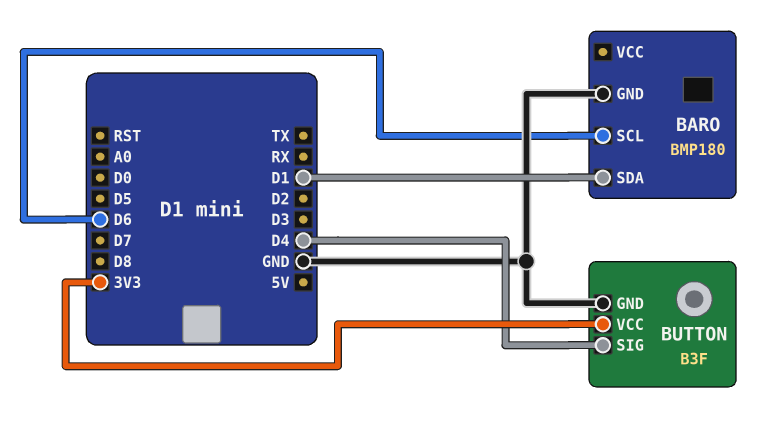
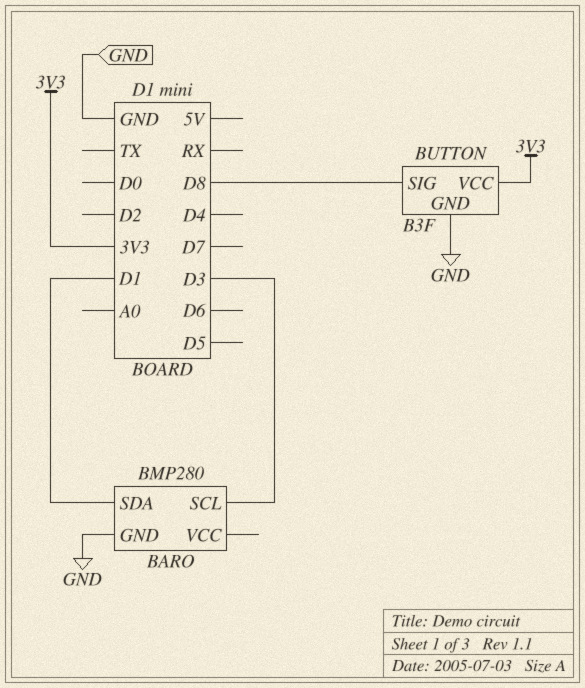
BARO: BMP180 -> BMP280
BARO pin SCL: D6 -> D3
BUTTON pin SIG: D4 -> D8

